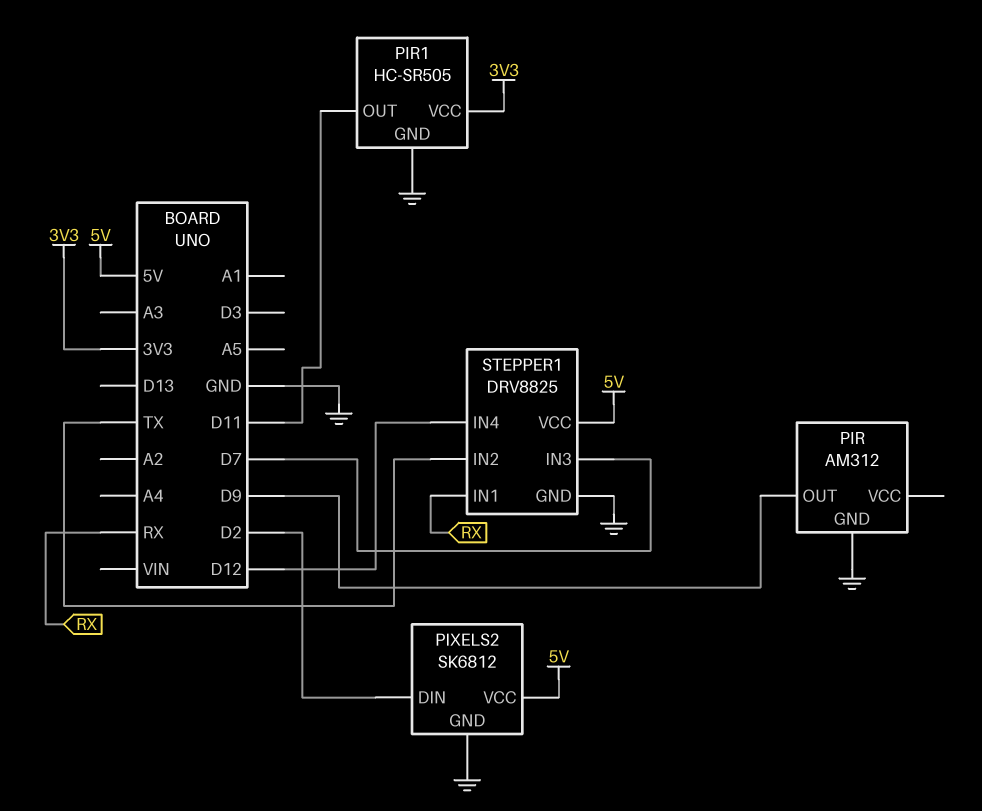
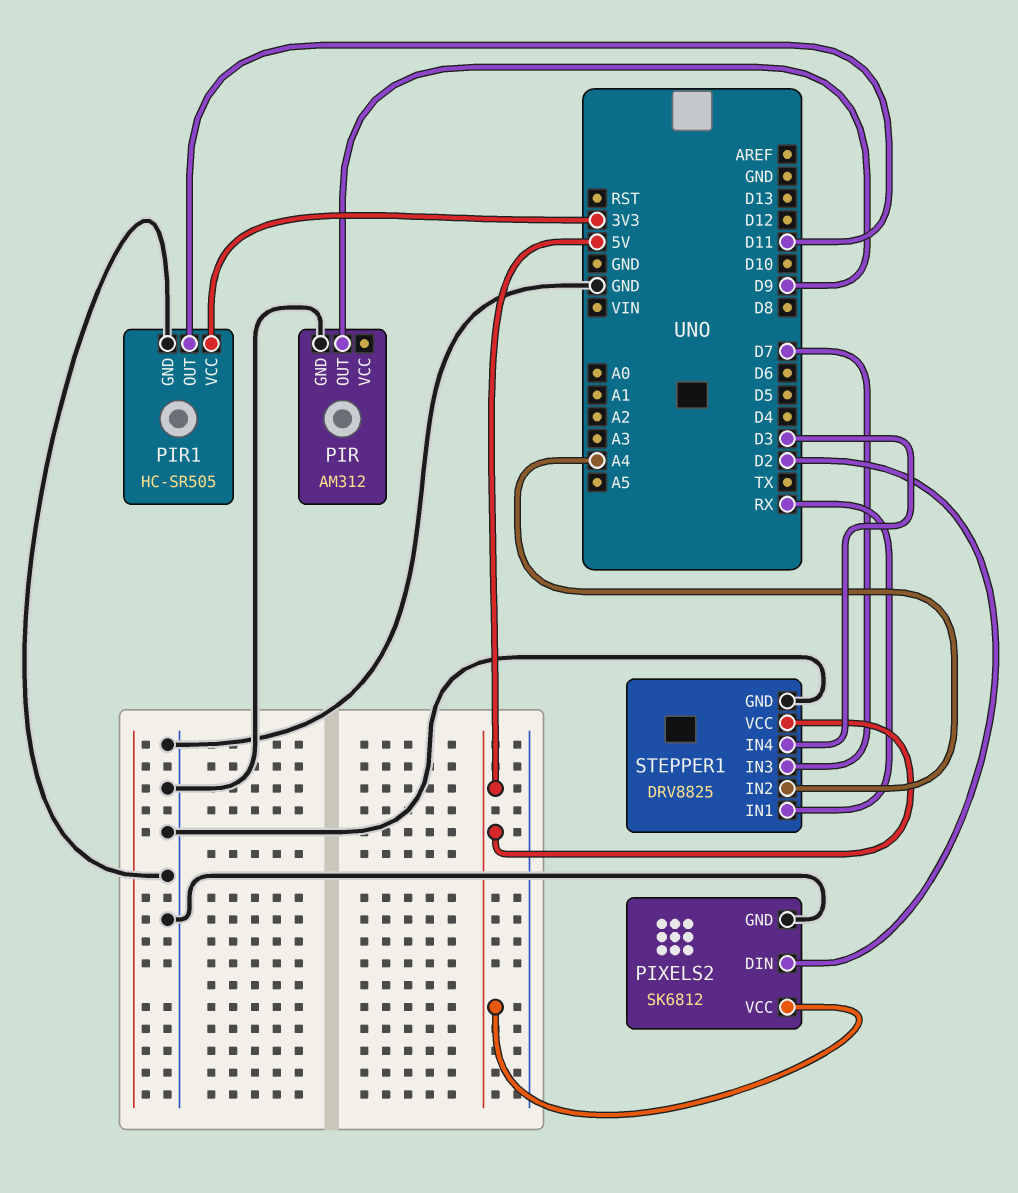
STEPPER1 pin IN2: TX -> A4
STEPPER1 pin IN4: D12 -> D3

